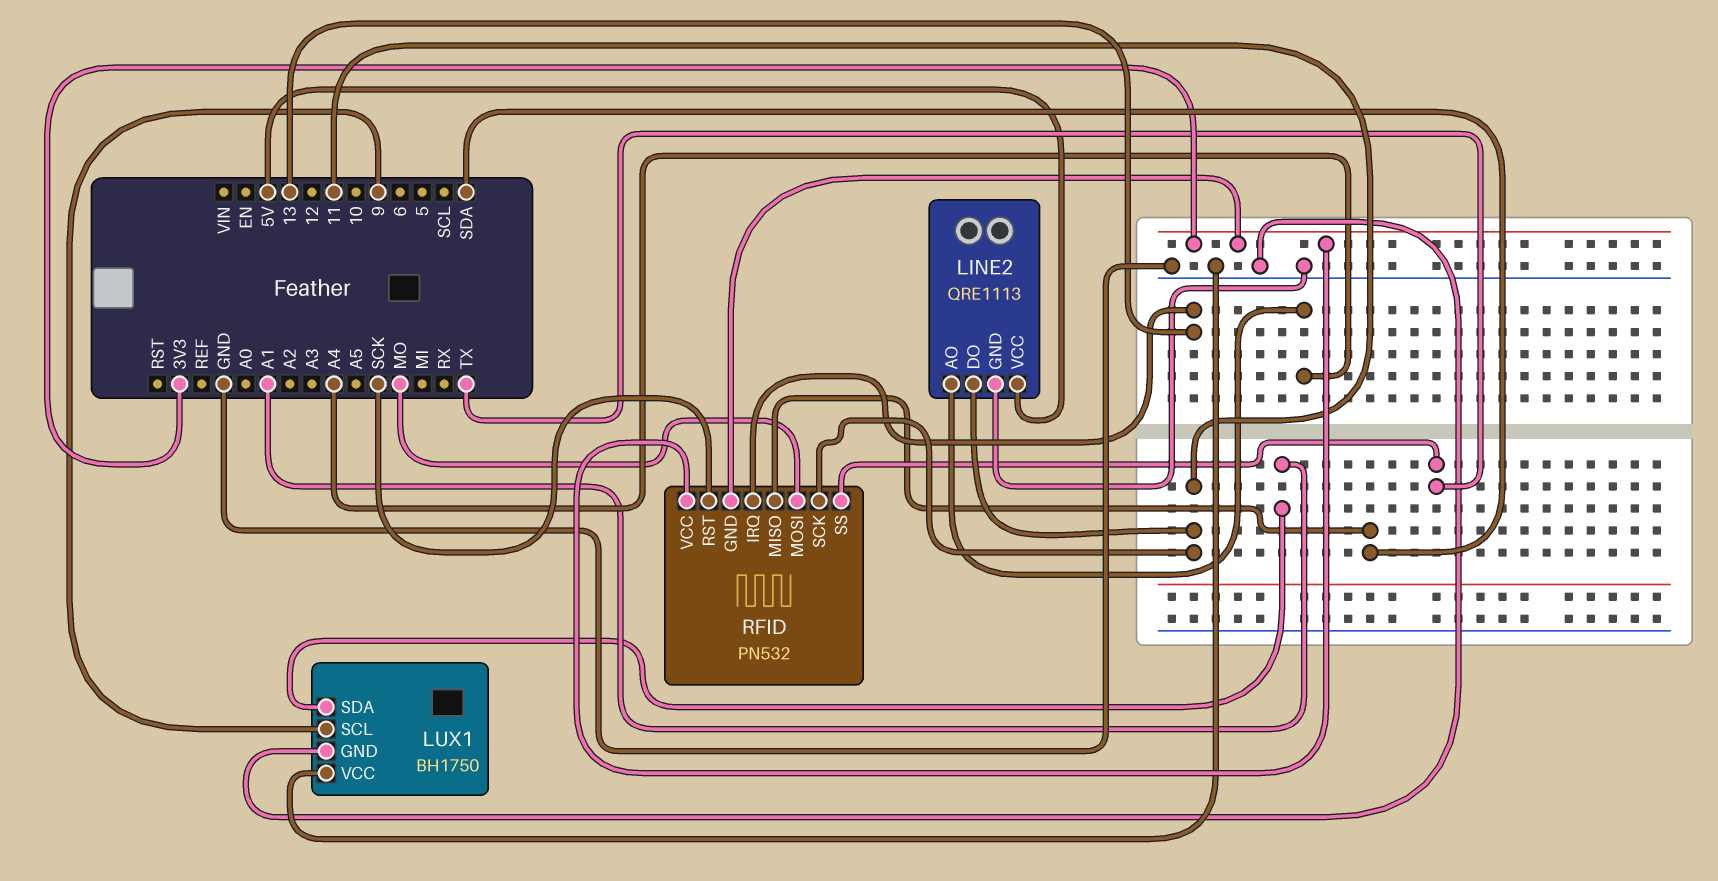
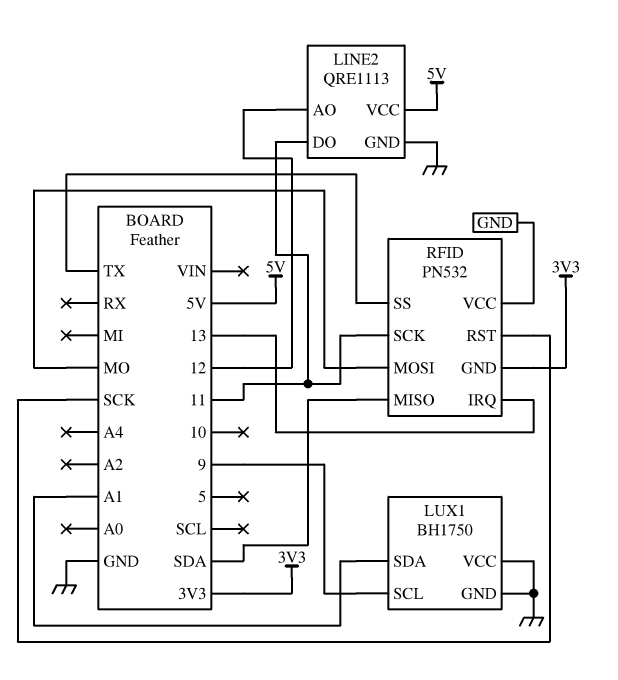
LINE2 pin AO: A4 -> 12
RFID pin VCC: 3V3 -> GND

